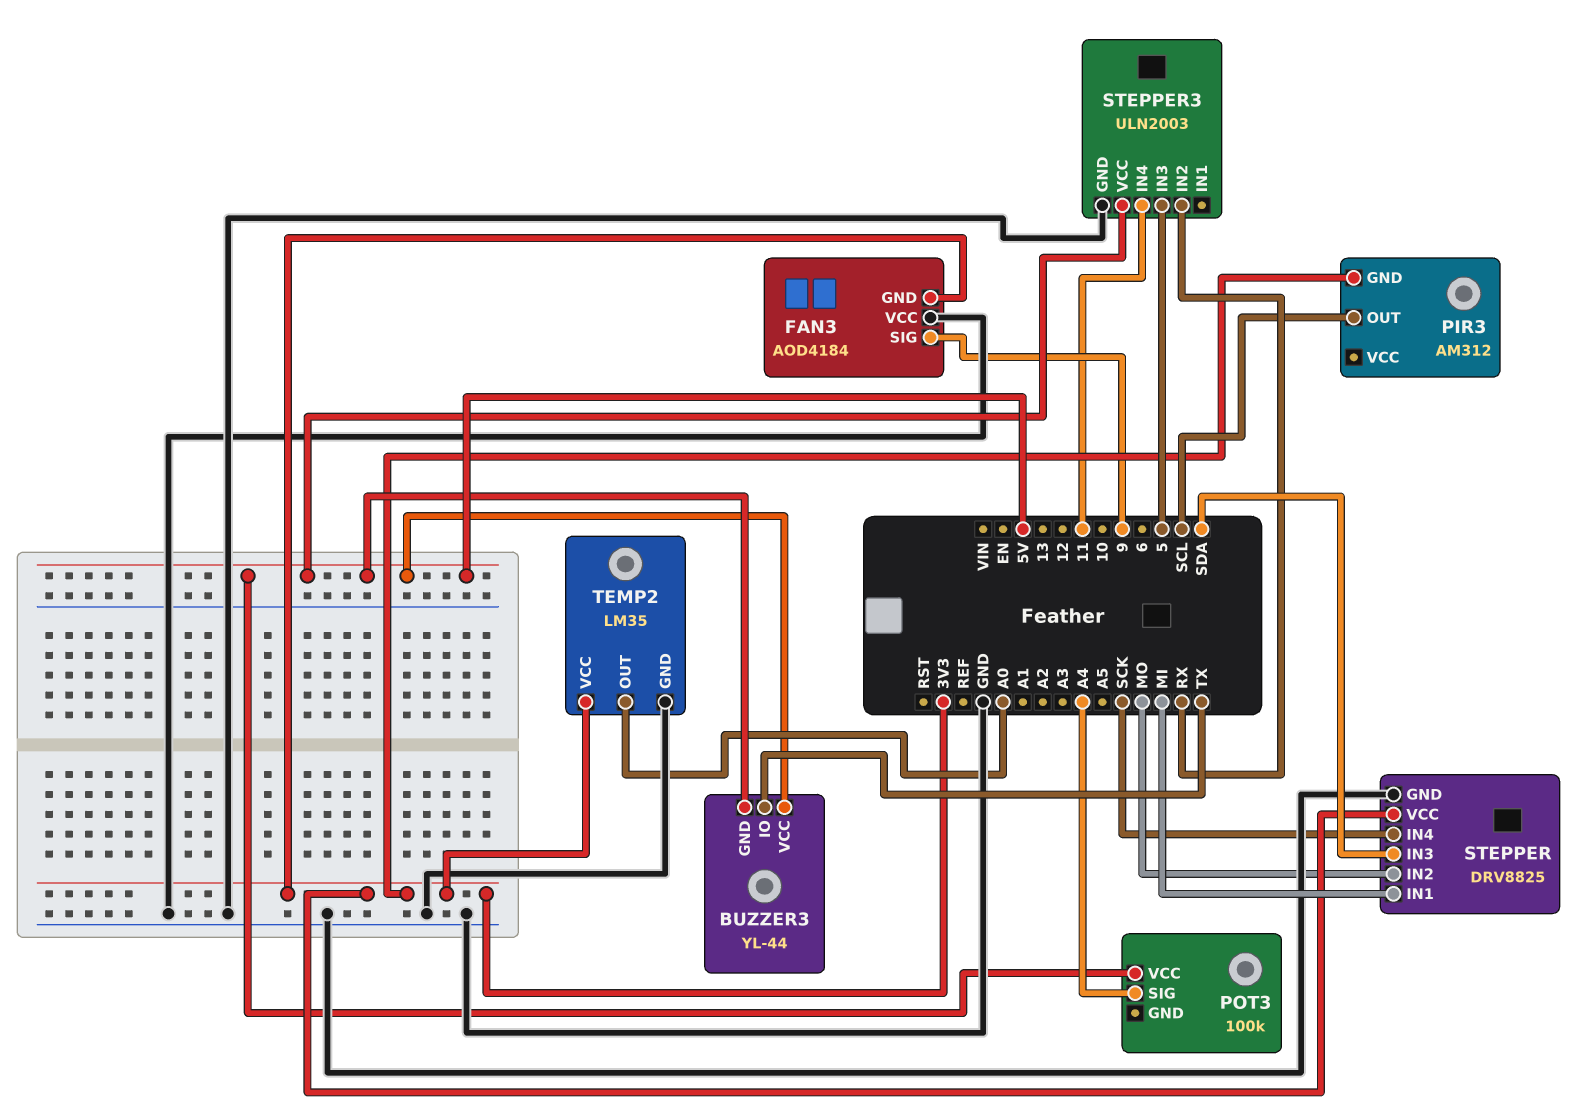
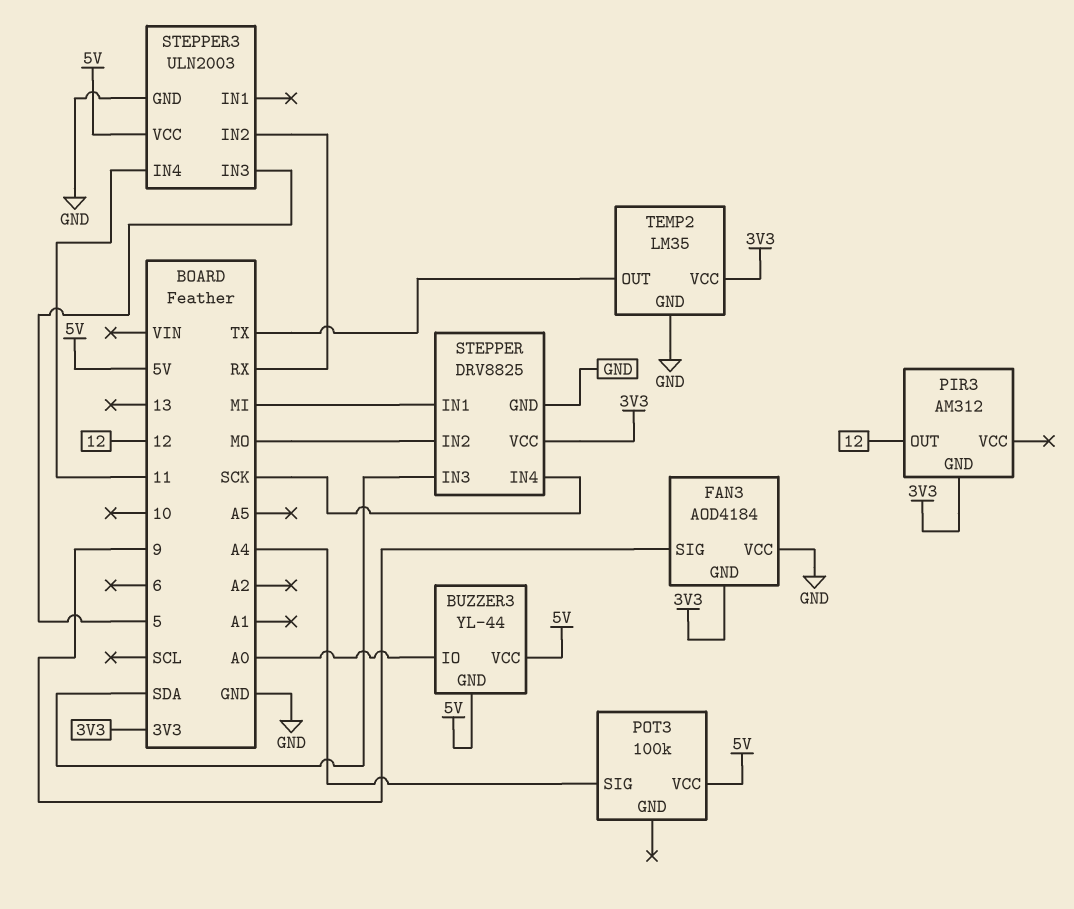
BUZZER3 pin IO: TX -> A0
PIR3 pin OUT: SCL -> 12
TEMP2 pin OUT: A0 -> TX

